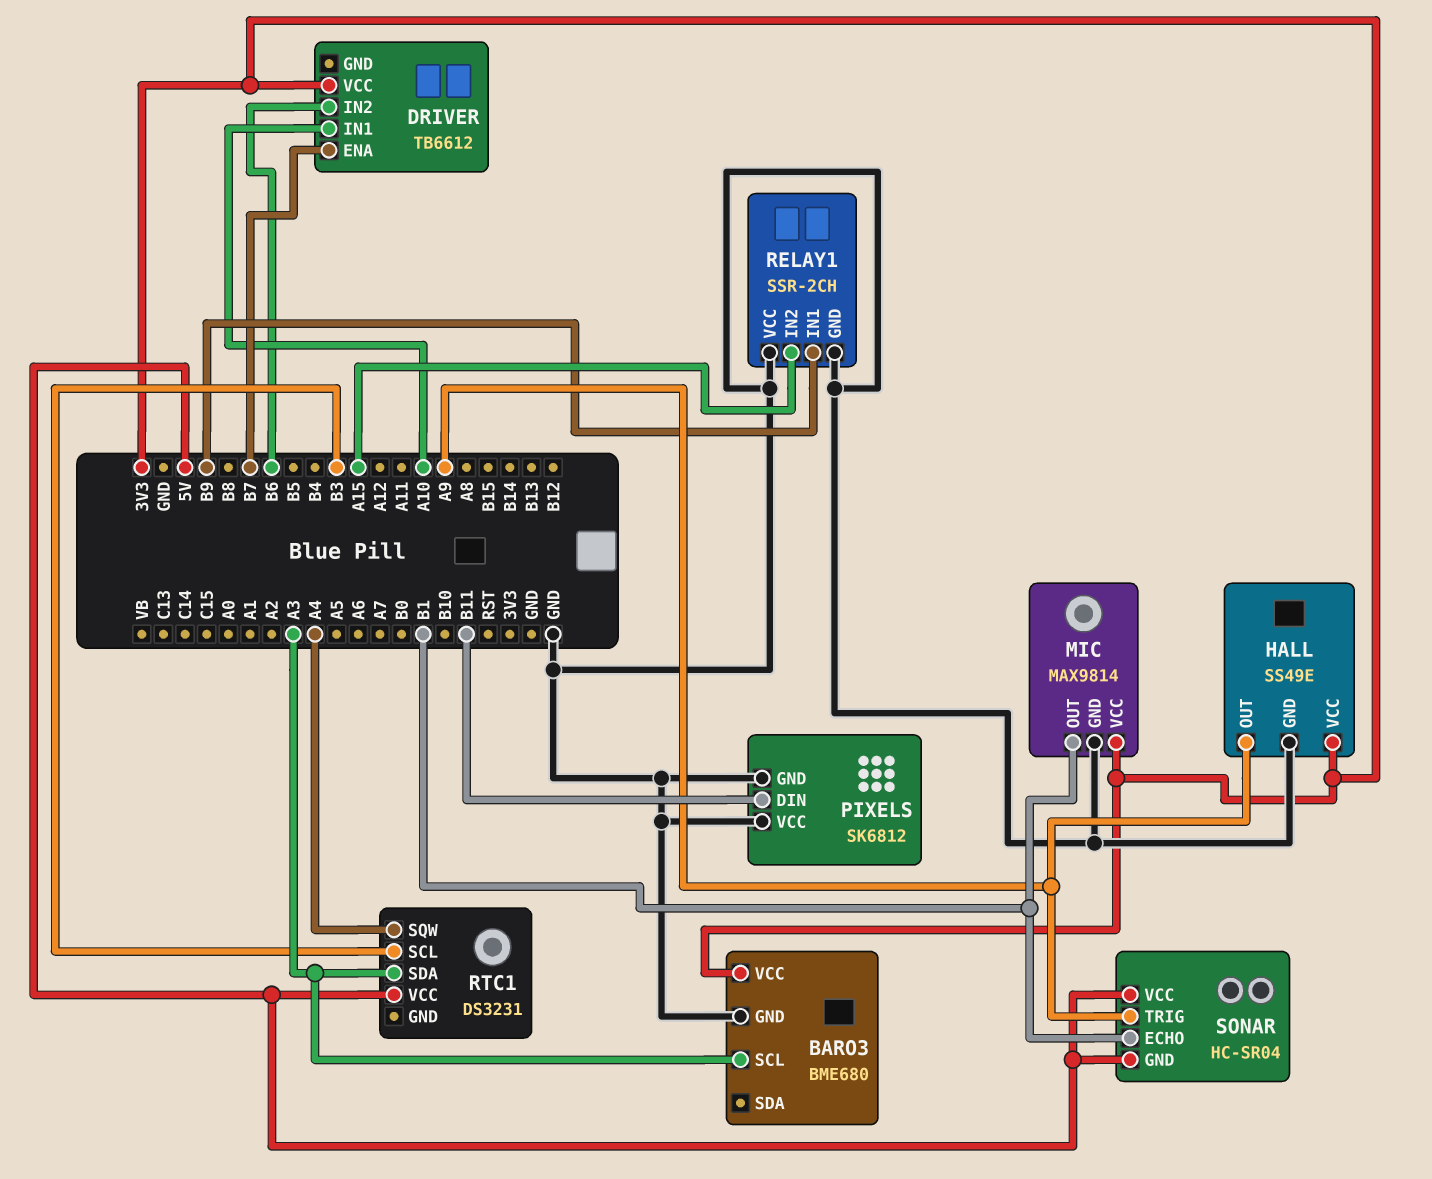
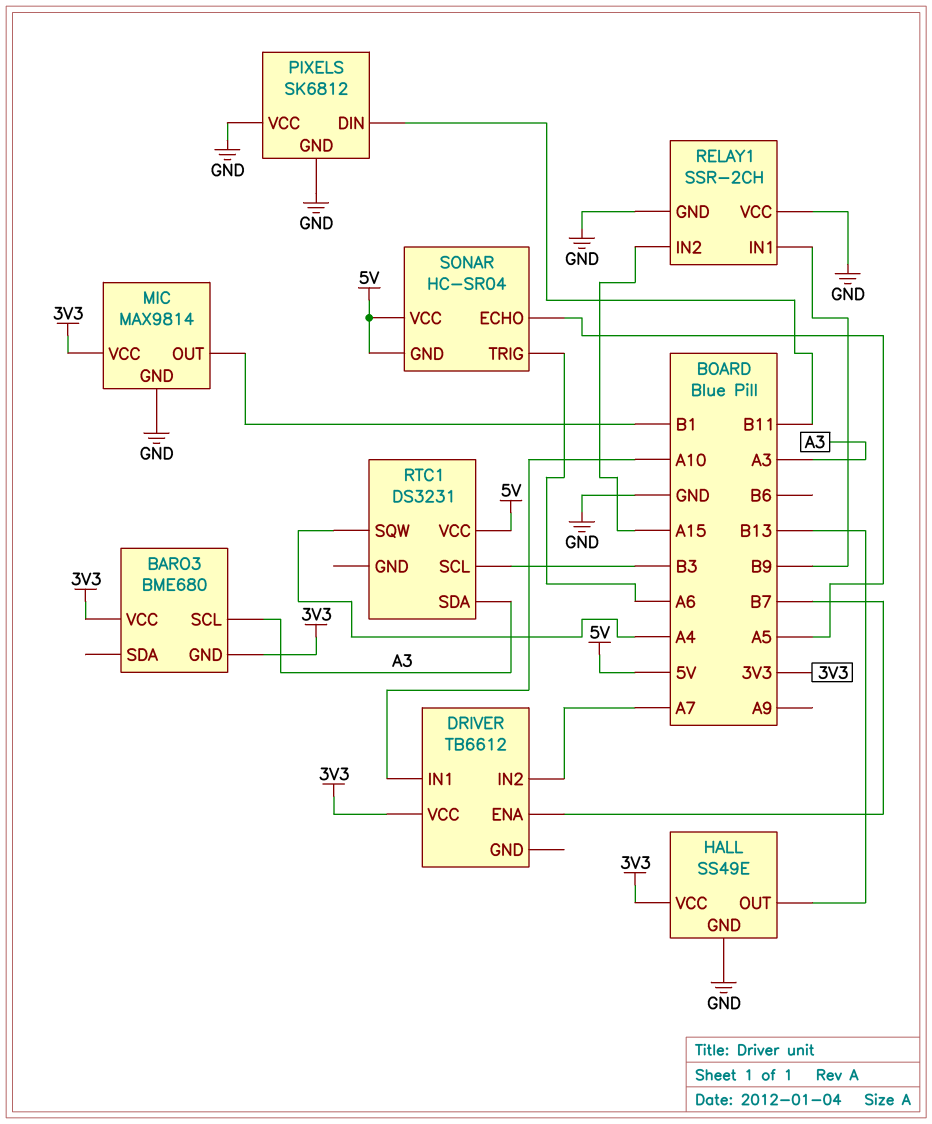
BARO3 pin GND: GND -> 3V3
DRIVER pin IN2: B6 -> A7
HALL pin OUT: A9 -> B13
SONAR pin ECHO: B1 -> A5
SONAR pin TRIG: A9 -> A6

